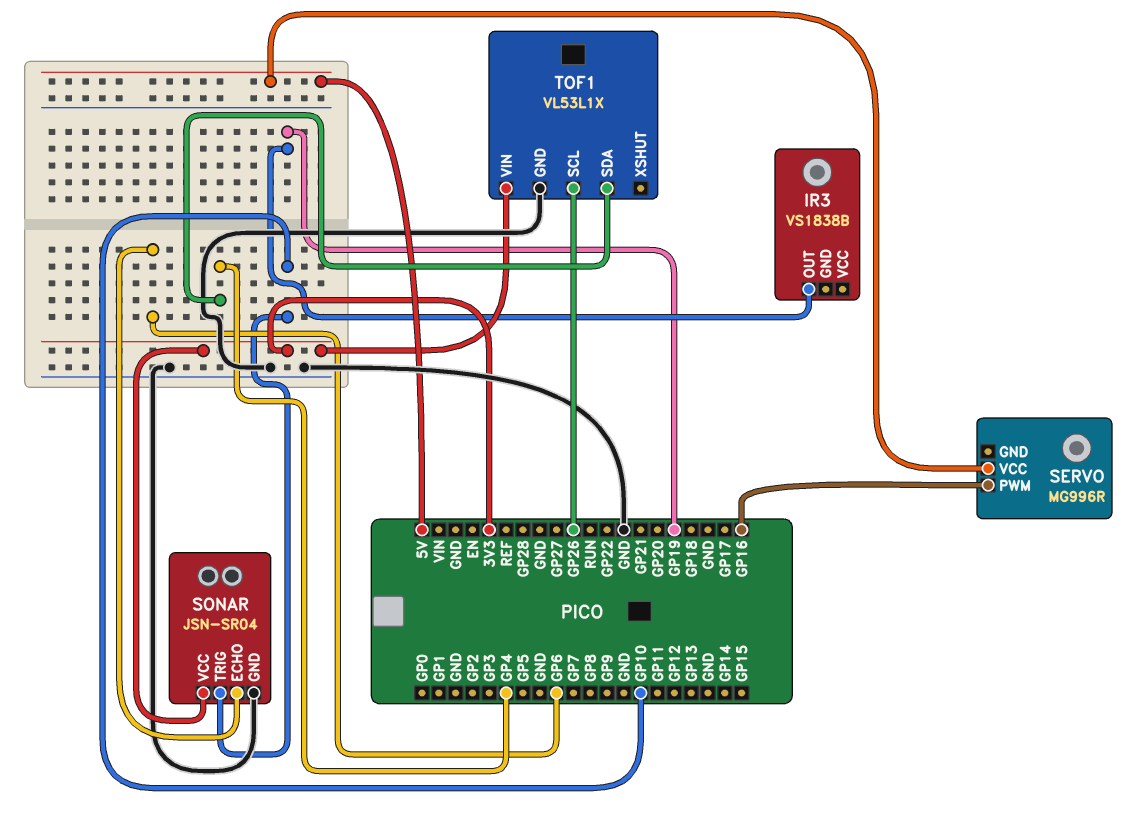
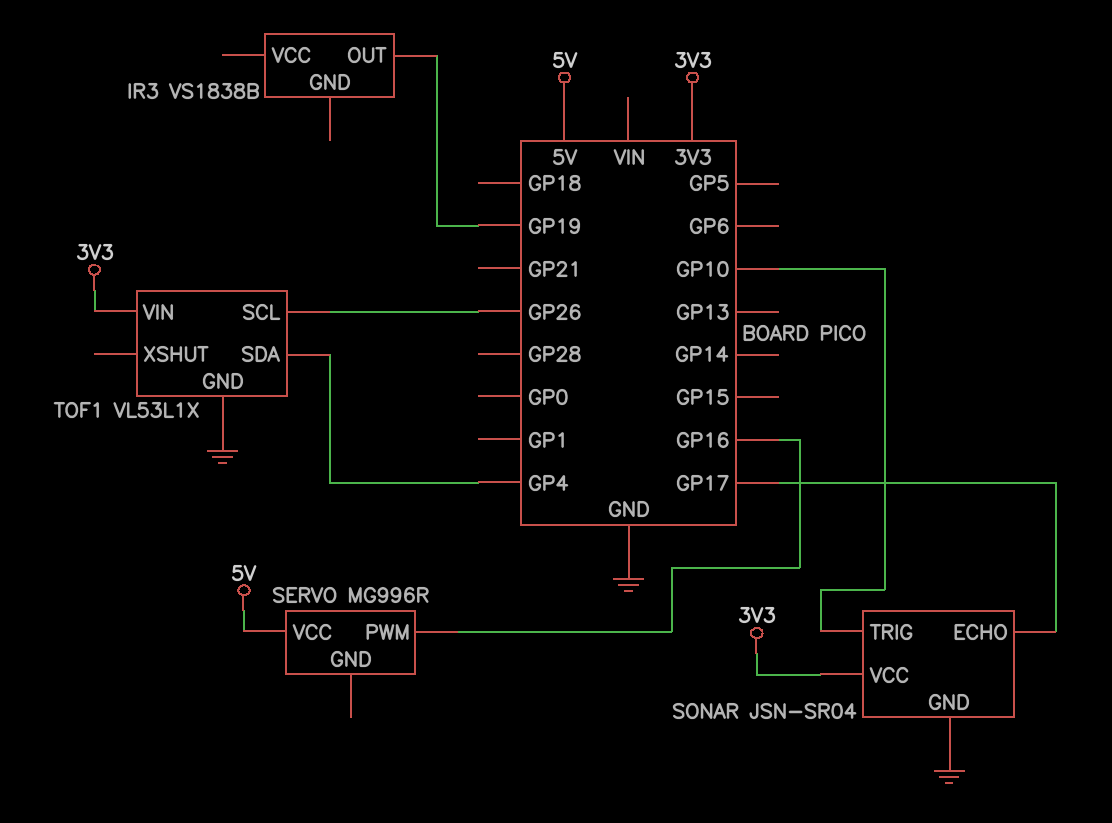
SONAR pin ECHO: GP6 -> GP17

